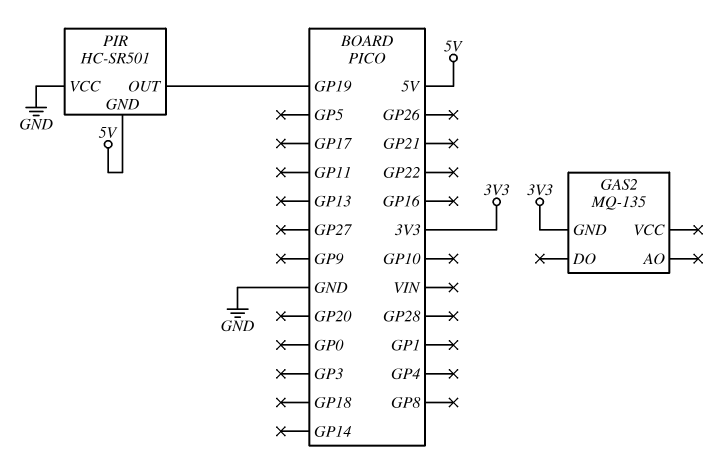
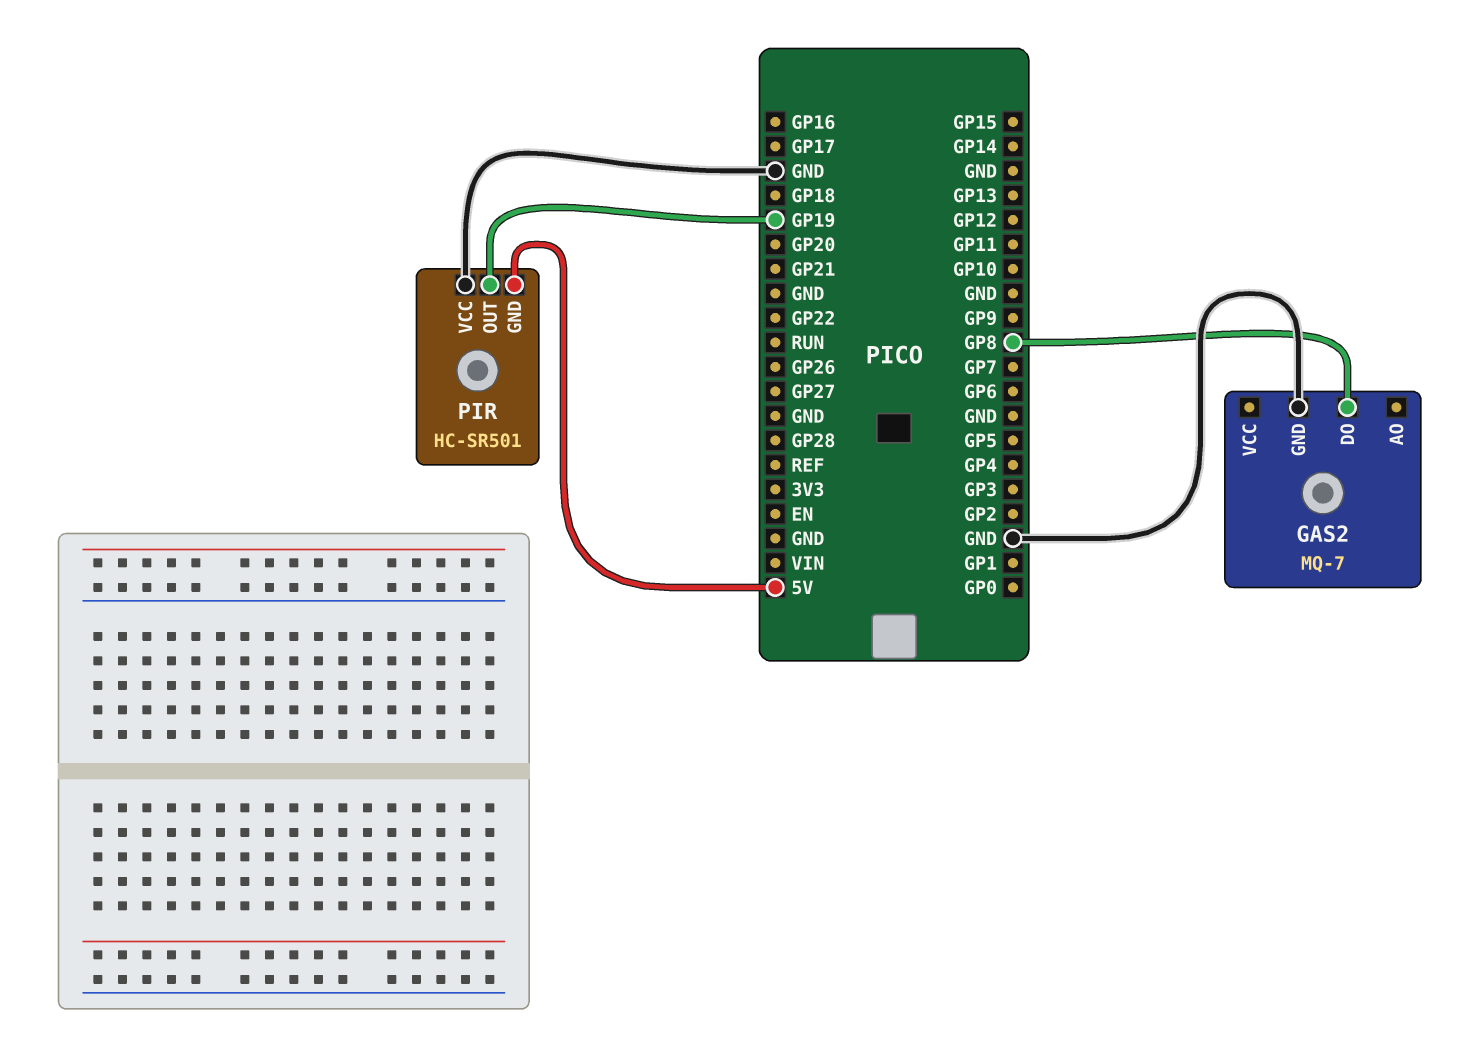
GAS2: MQ-135 -> MQ-7
GAS2 pin DO: none -> GP8
GAS2 pin GND: 3V3 -> GND

